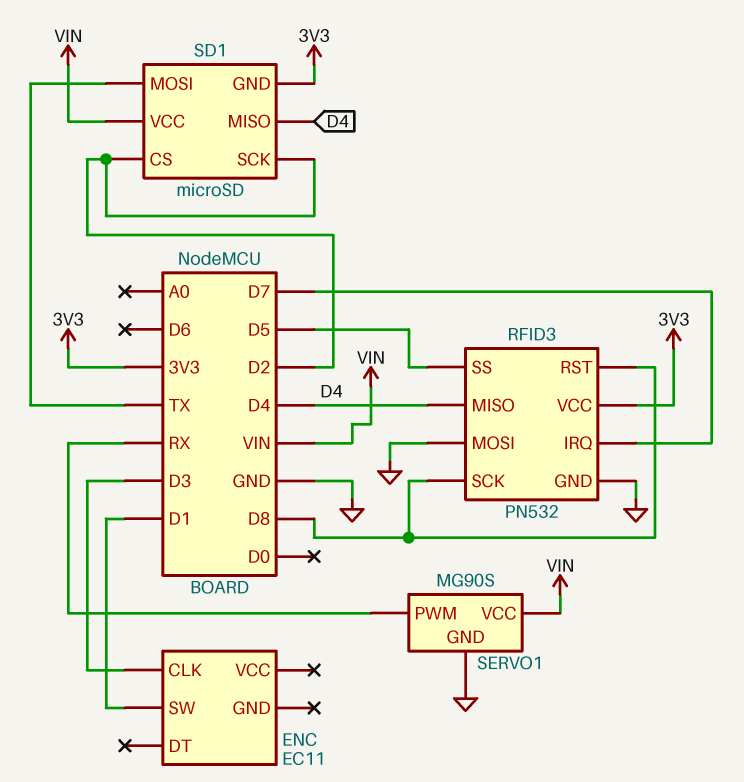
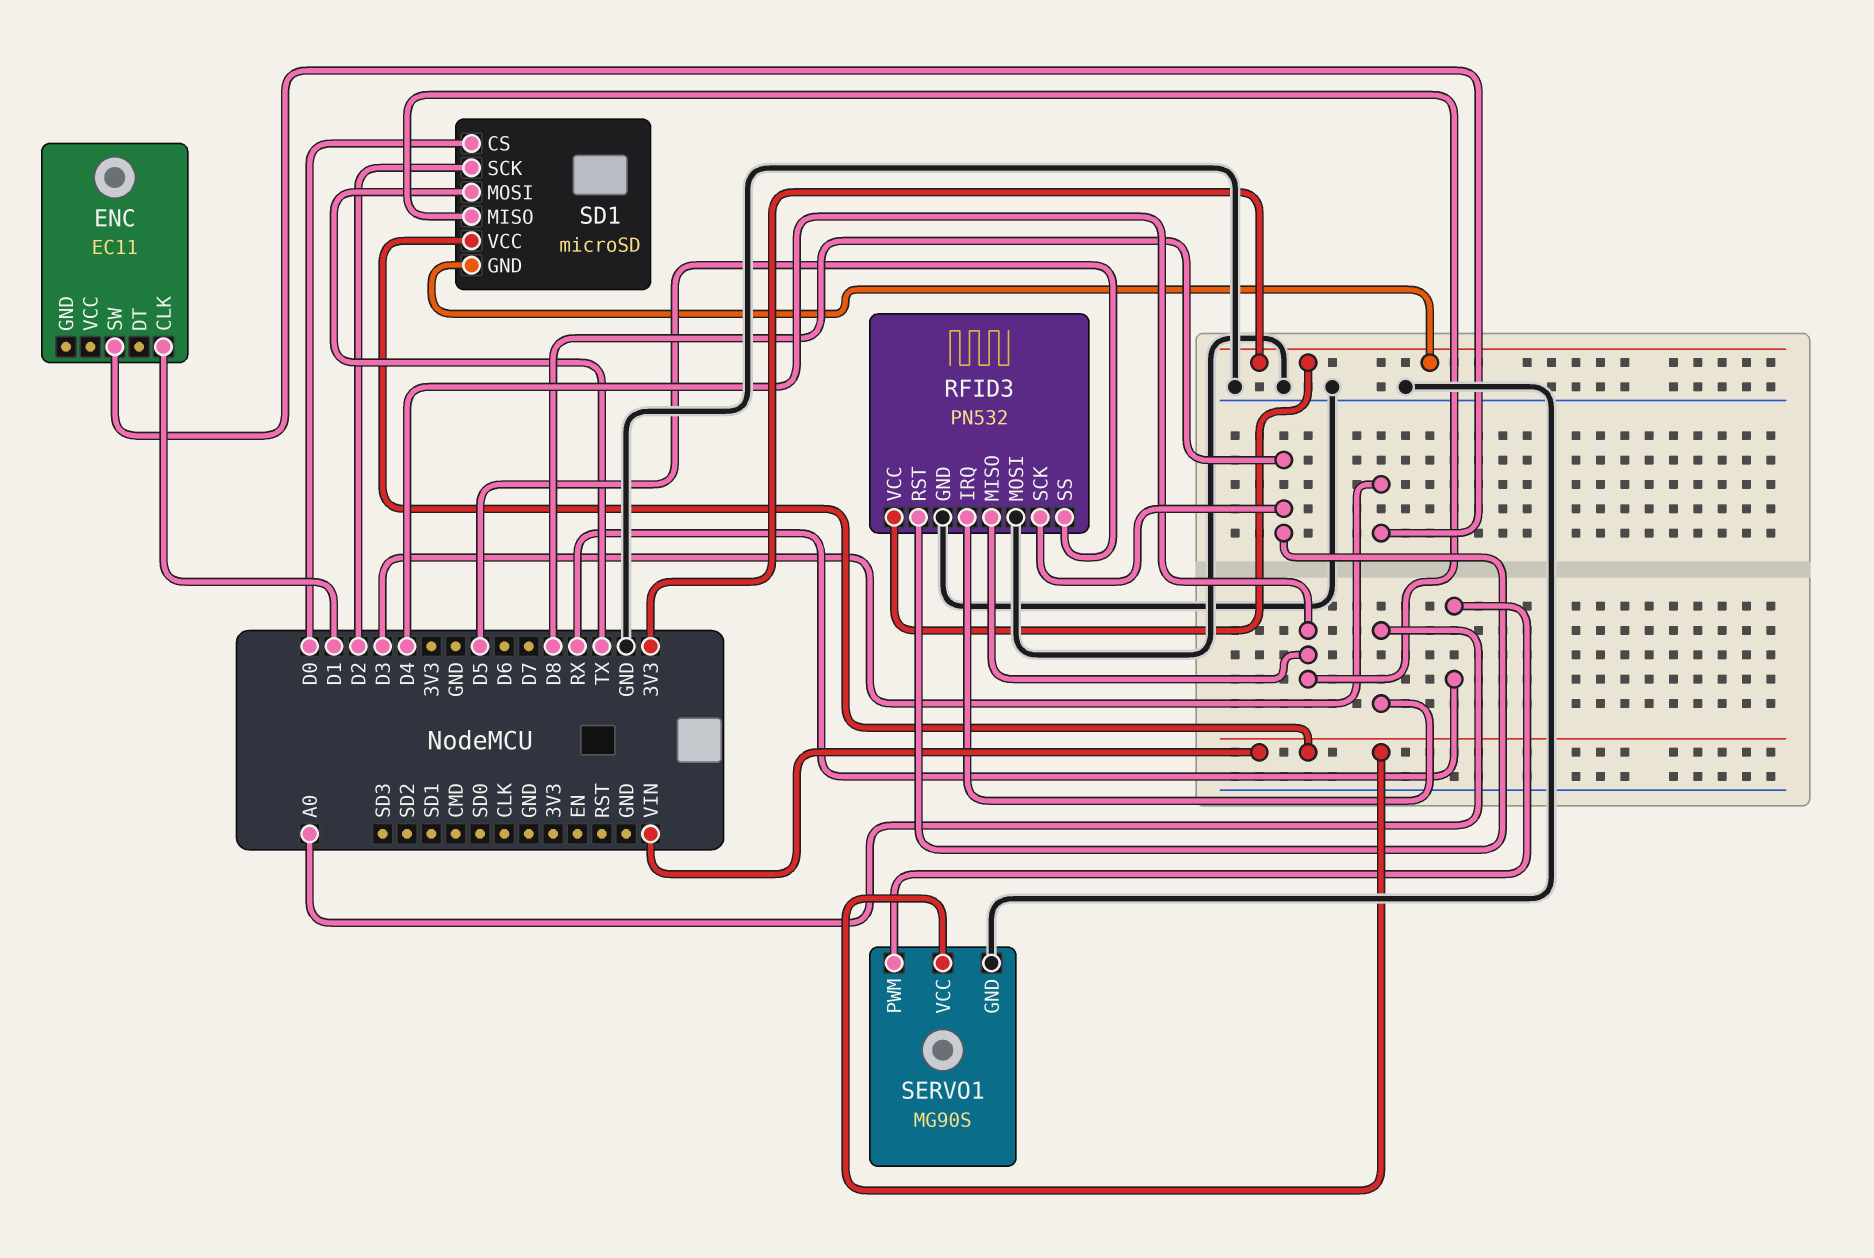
ENC pin CLK: D3 -> D1
ENC pin SW: D1 -> D3
RFID3 pin IRQ: D7 -> A0
SD1 pin CS: D2 -> D0

